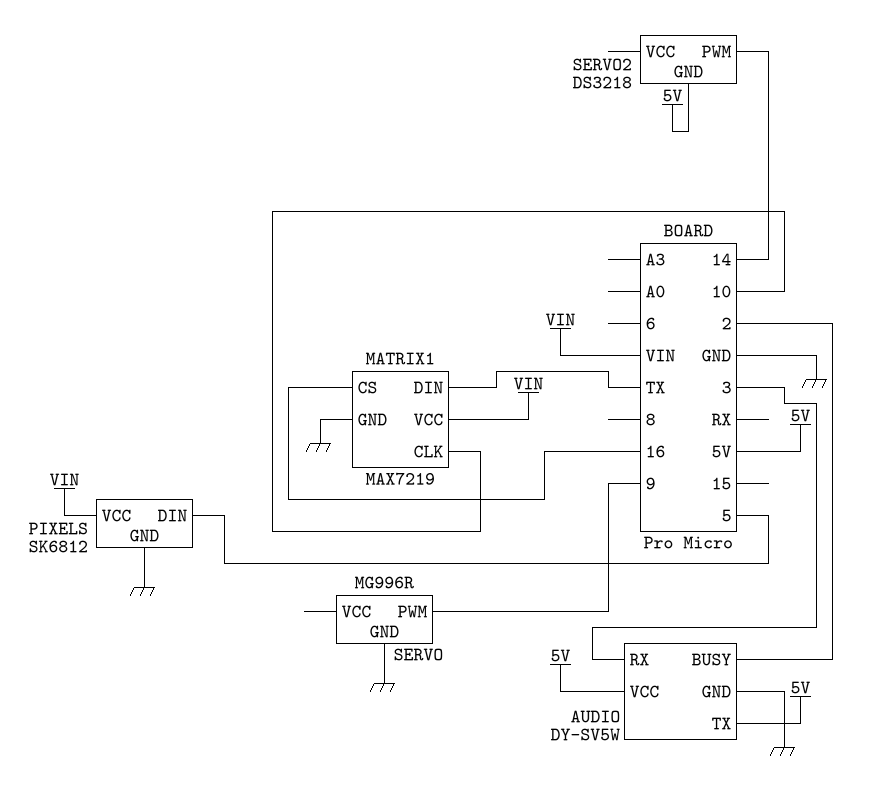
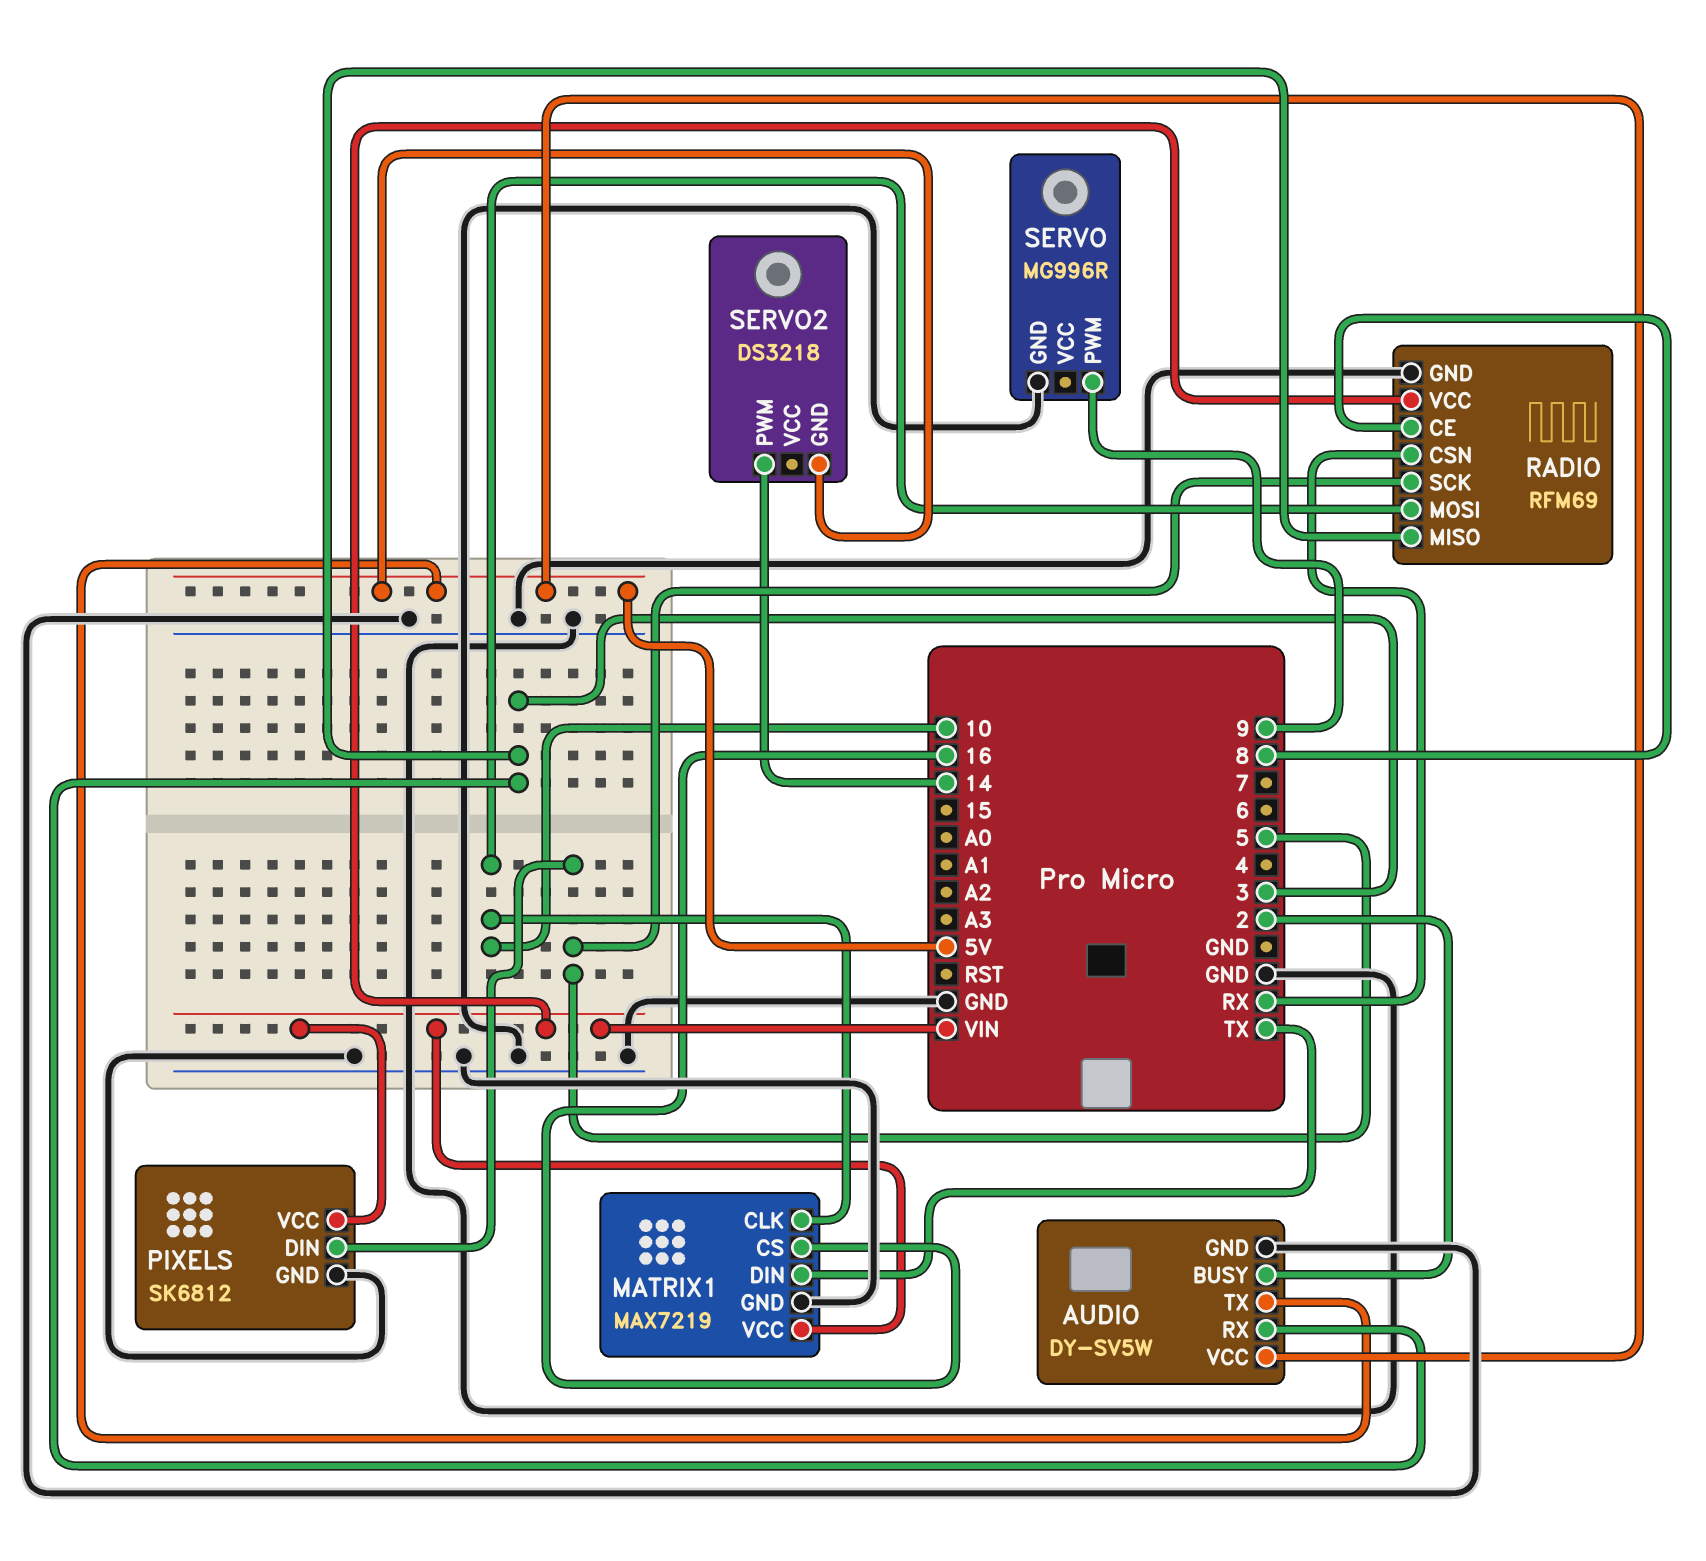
RADIO: none -> RFM69
RADIO pin CE: none -> 8
RADIO pin CSN: none -> RX
RADIO pin GND: none -> GND
RADIO pin MISO: none -> 3
RADIO pin MOSI: none -> 10
RADIO pin SCK: none -> 5
RADIO pin VCC: none -> VIN

